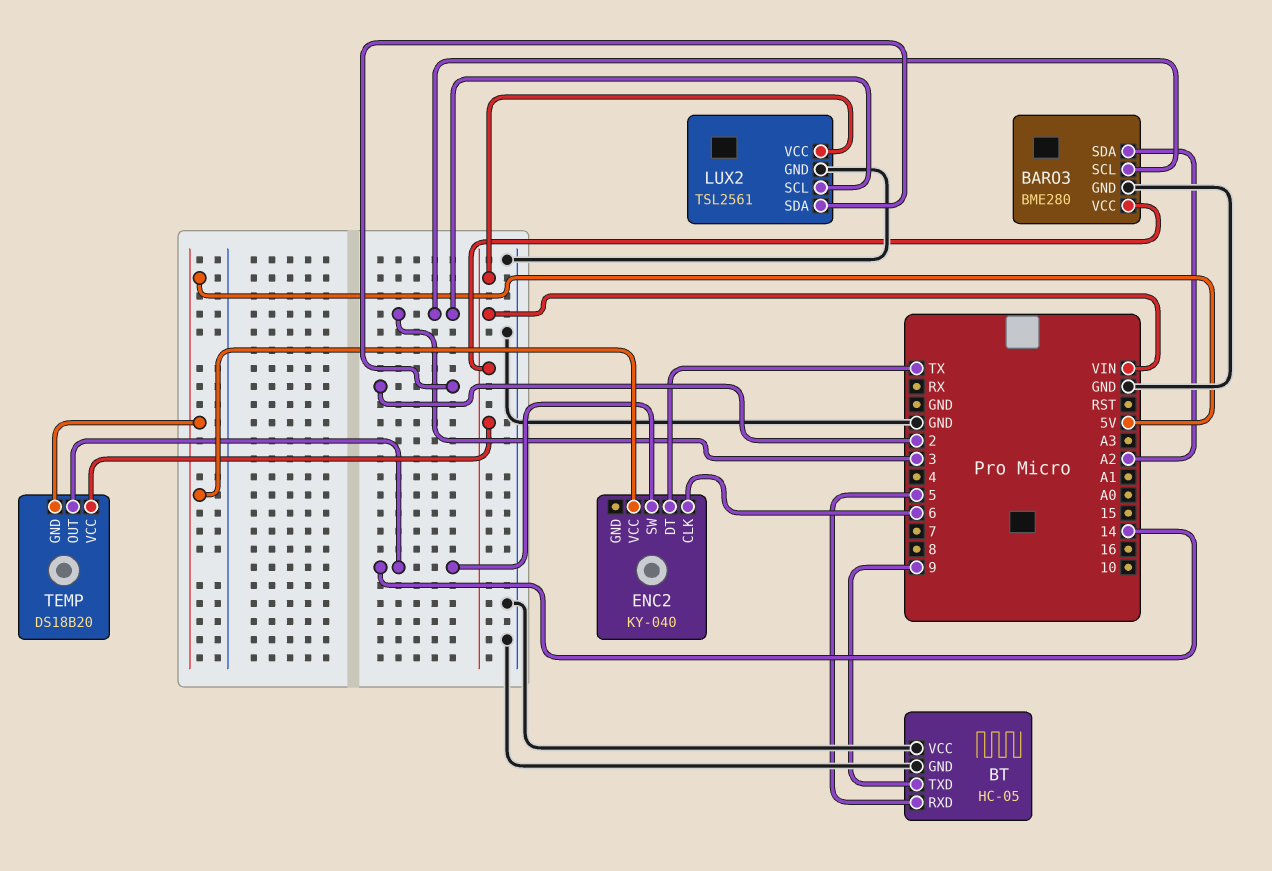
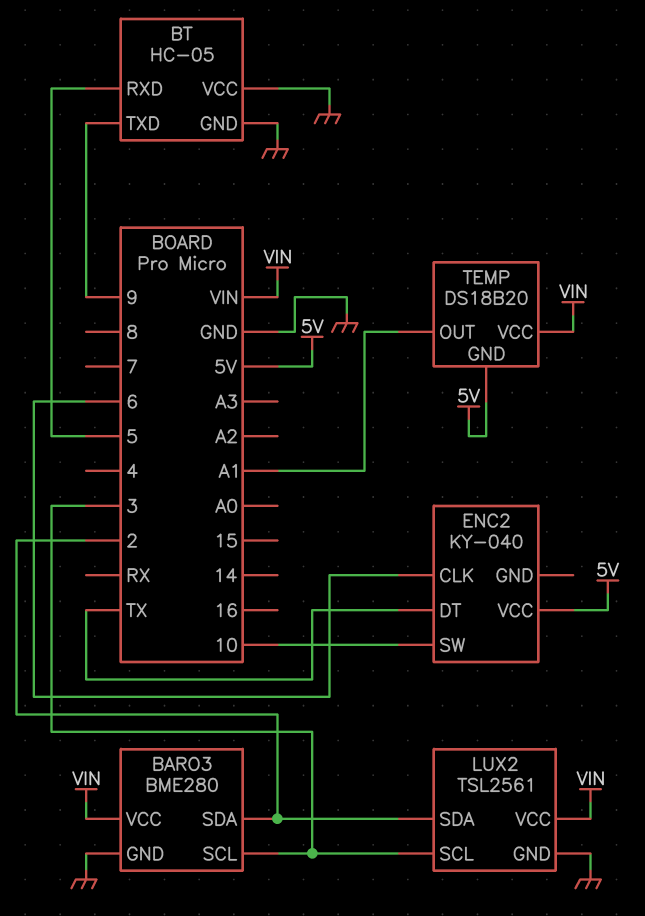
BARO3 pin SDA: A2 -> 2
ENC2 pin SW: 14 -> 10
TEMP pin OUT: 14 -> A1

